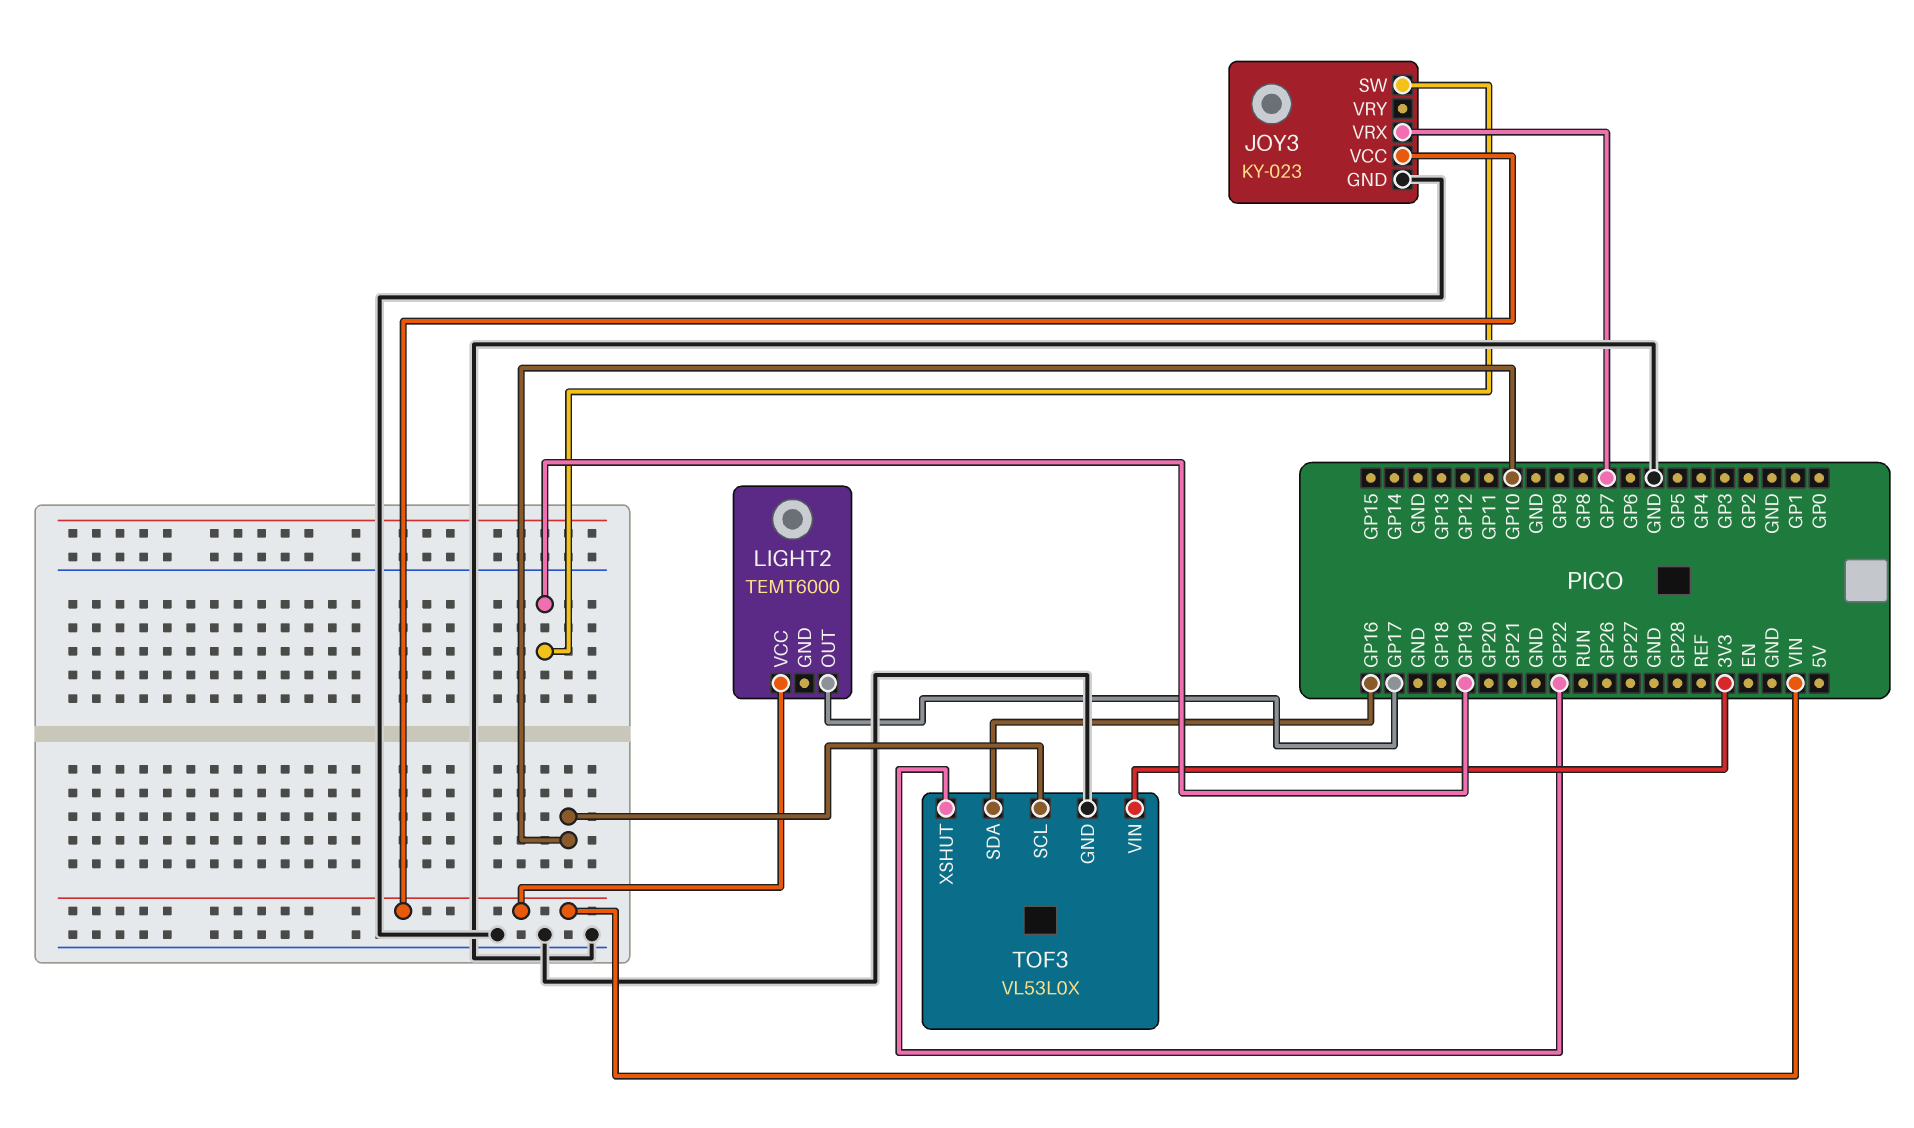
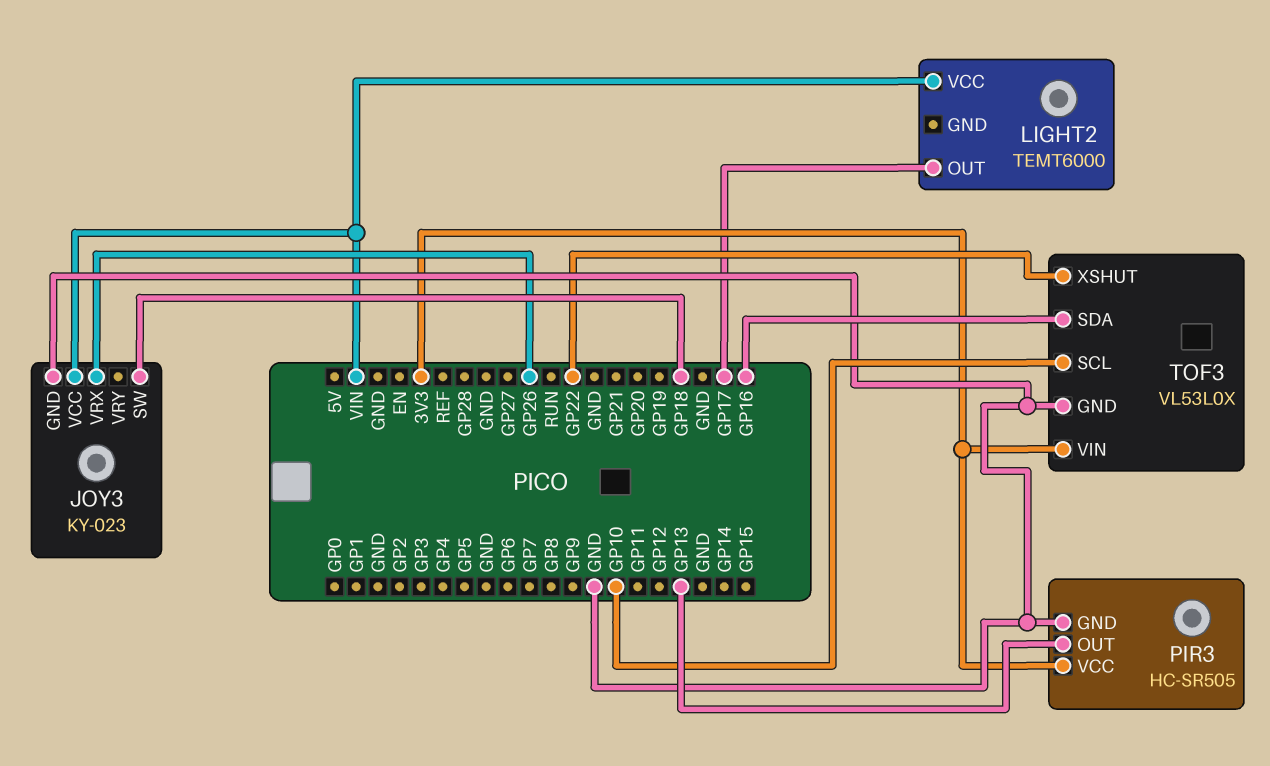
JOY3 pin SW: GP19 -> GP18
JOY3 pin VRX: GP7 -> GP26
PIR3: none -> HC-SR505
PIR3 pin GND: none -> GND
PIR3 pin OUT: none -> GP13
PIR3 pin VCC: none -> 3V3

